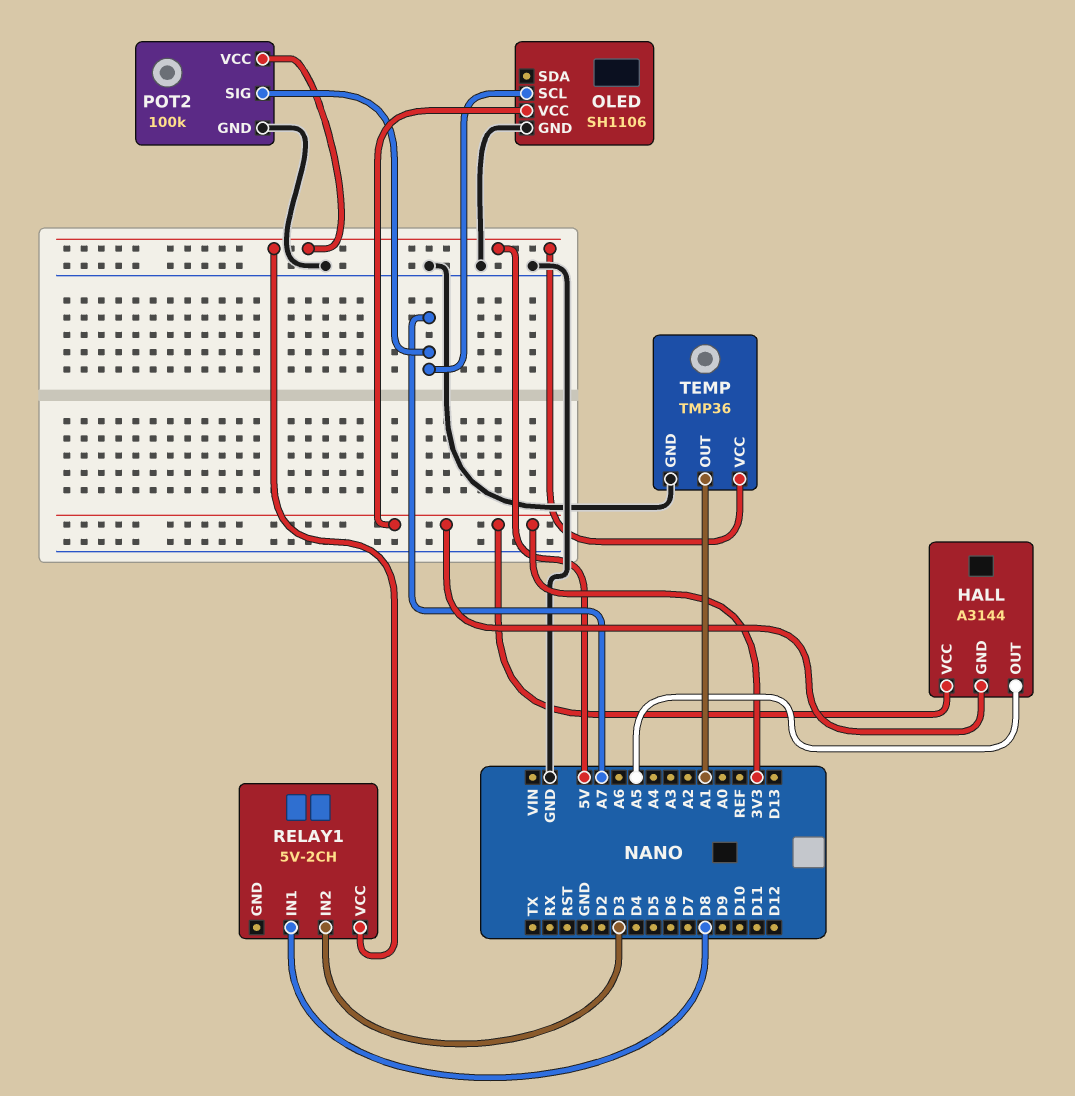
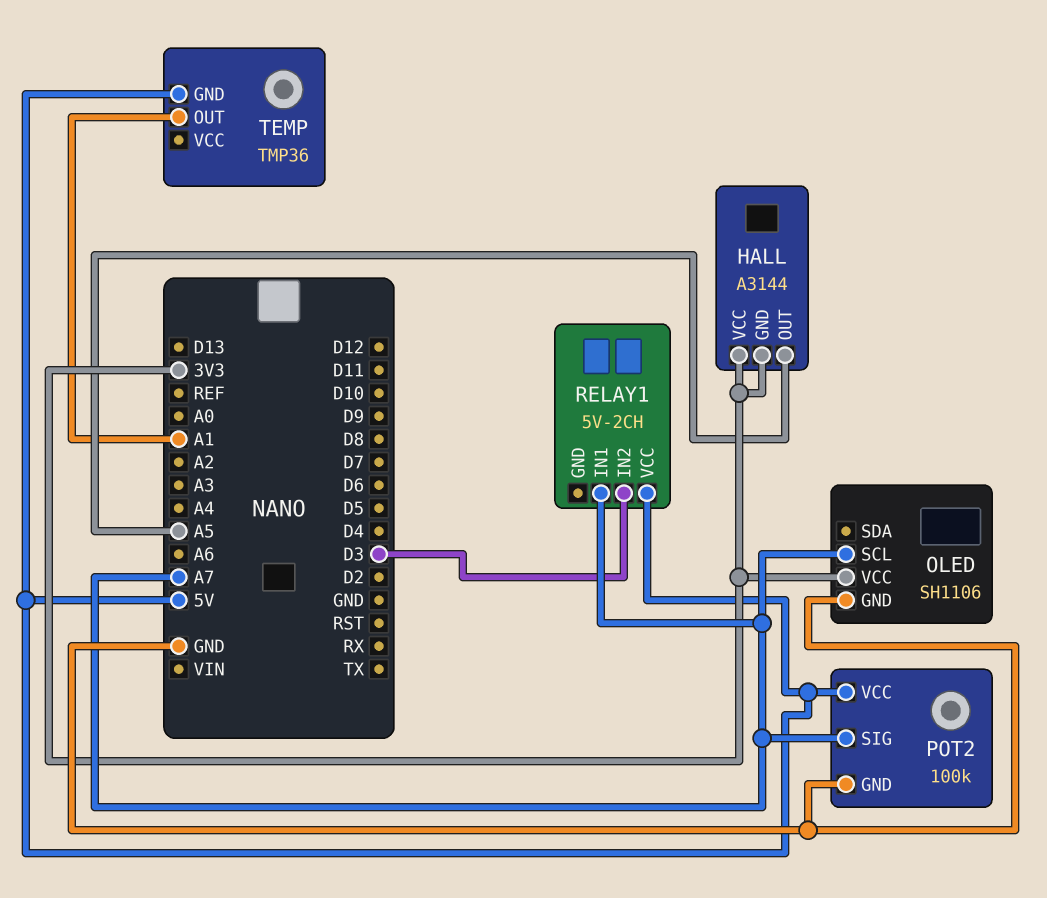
RELAY1 pin IN1: D8 -> A7
TEMP pin GND: GND -> 5V
TEMP pin VCC: 5V -> none

